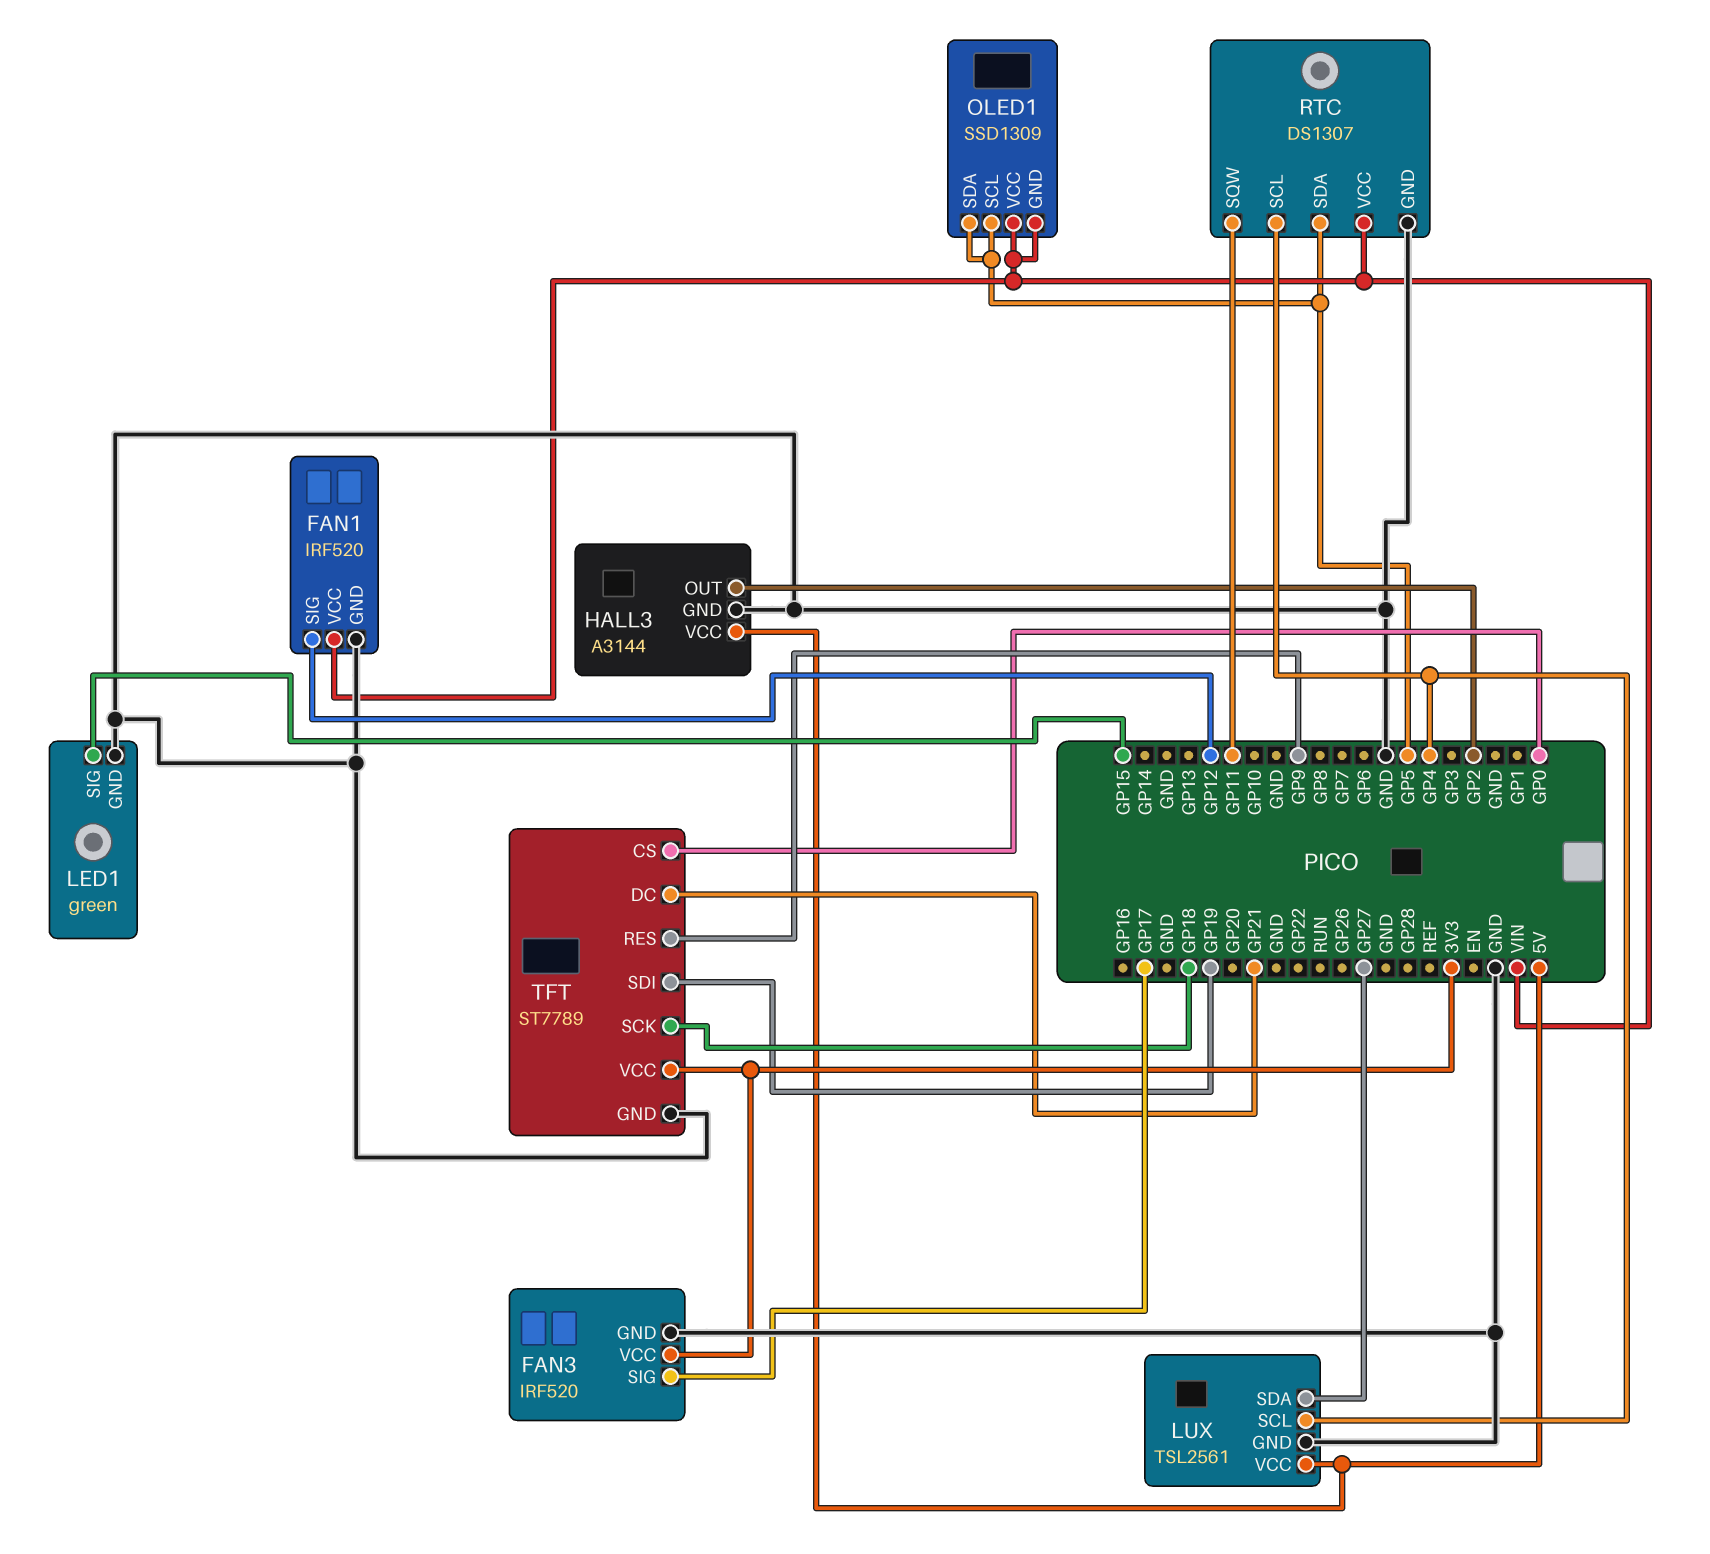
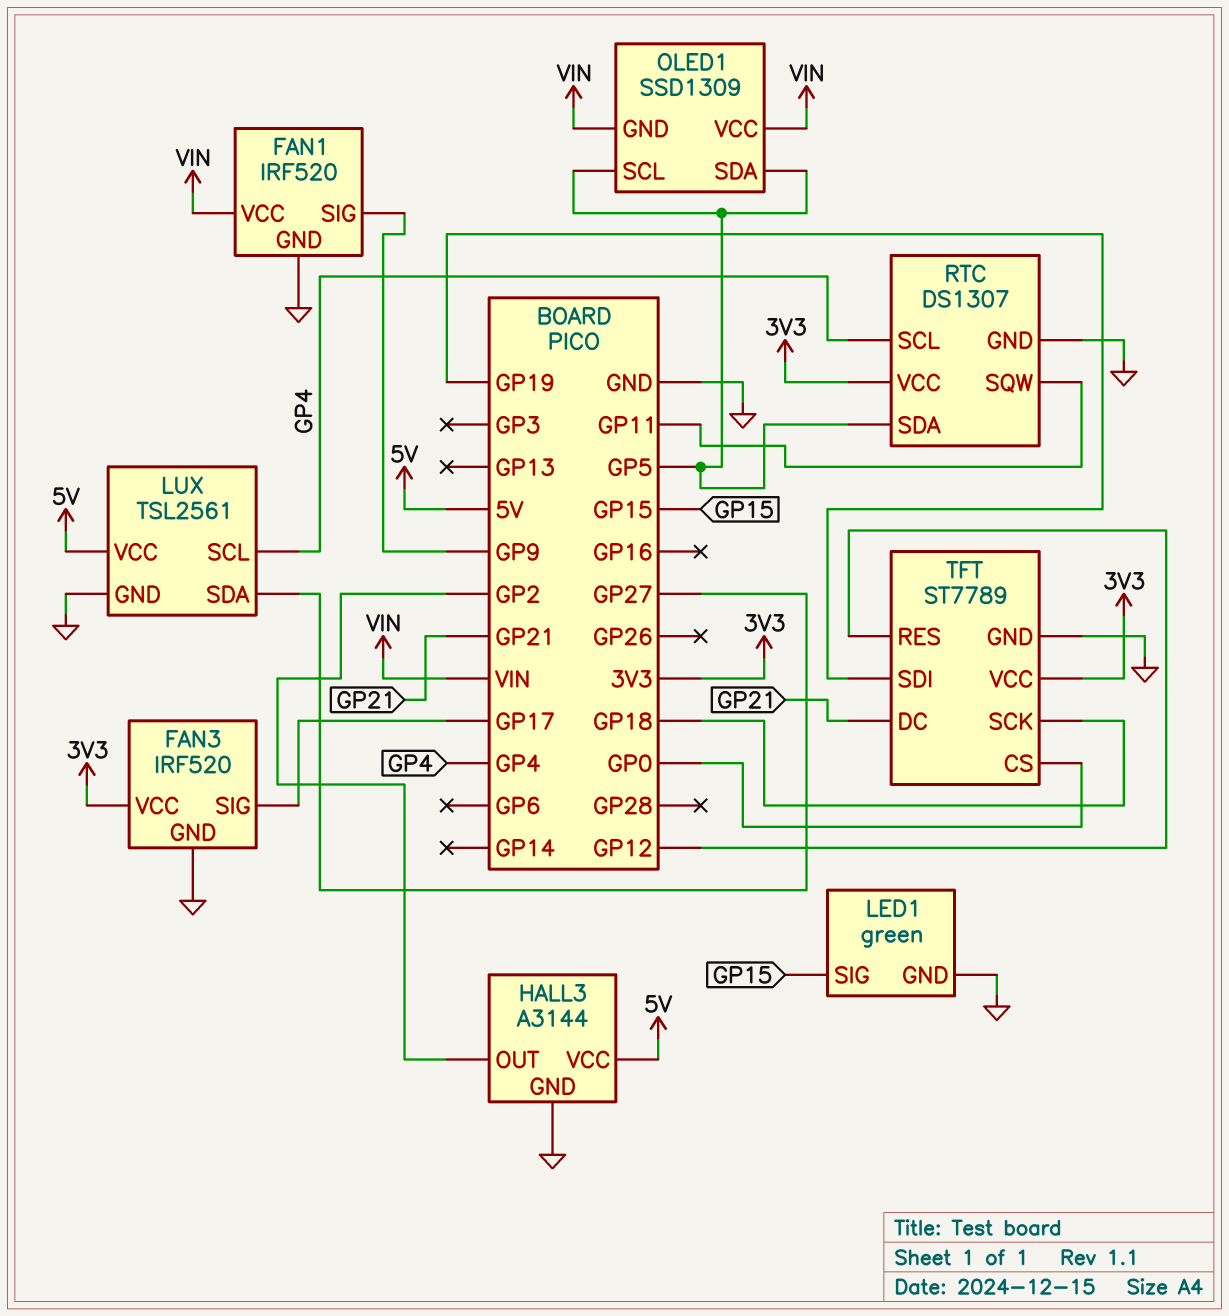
FAN1 pin SIG: GP12 -> GP9
RTC pin VCC: VIN -> 3V3
TFT pin RES: GP9 -> GP12

